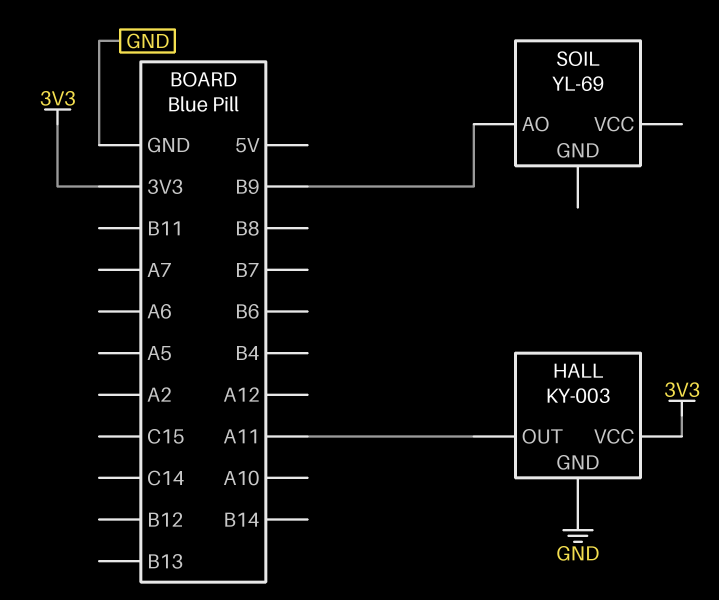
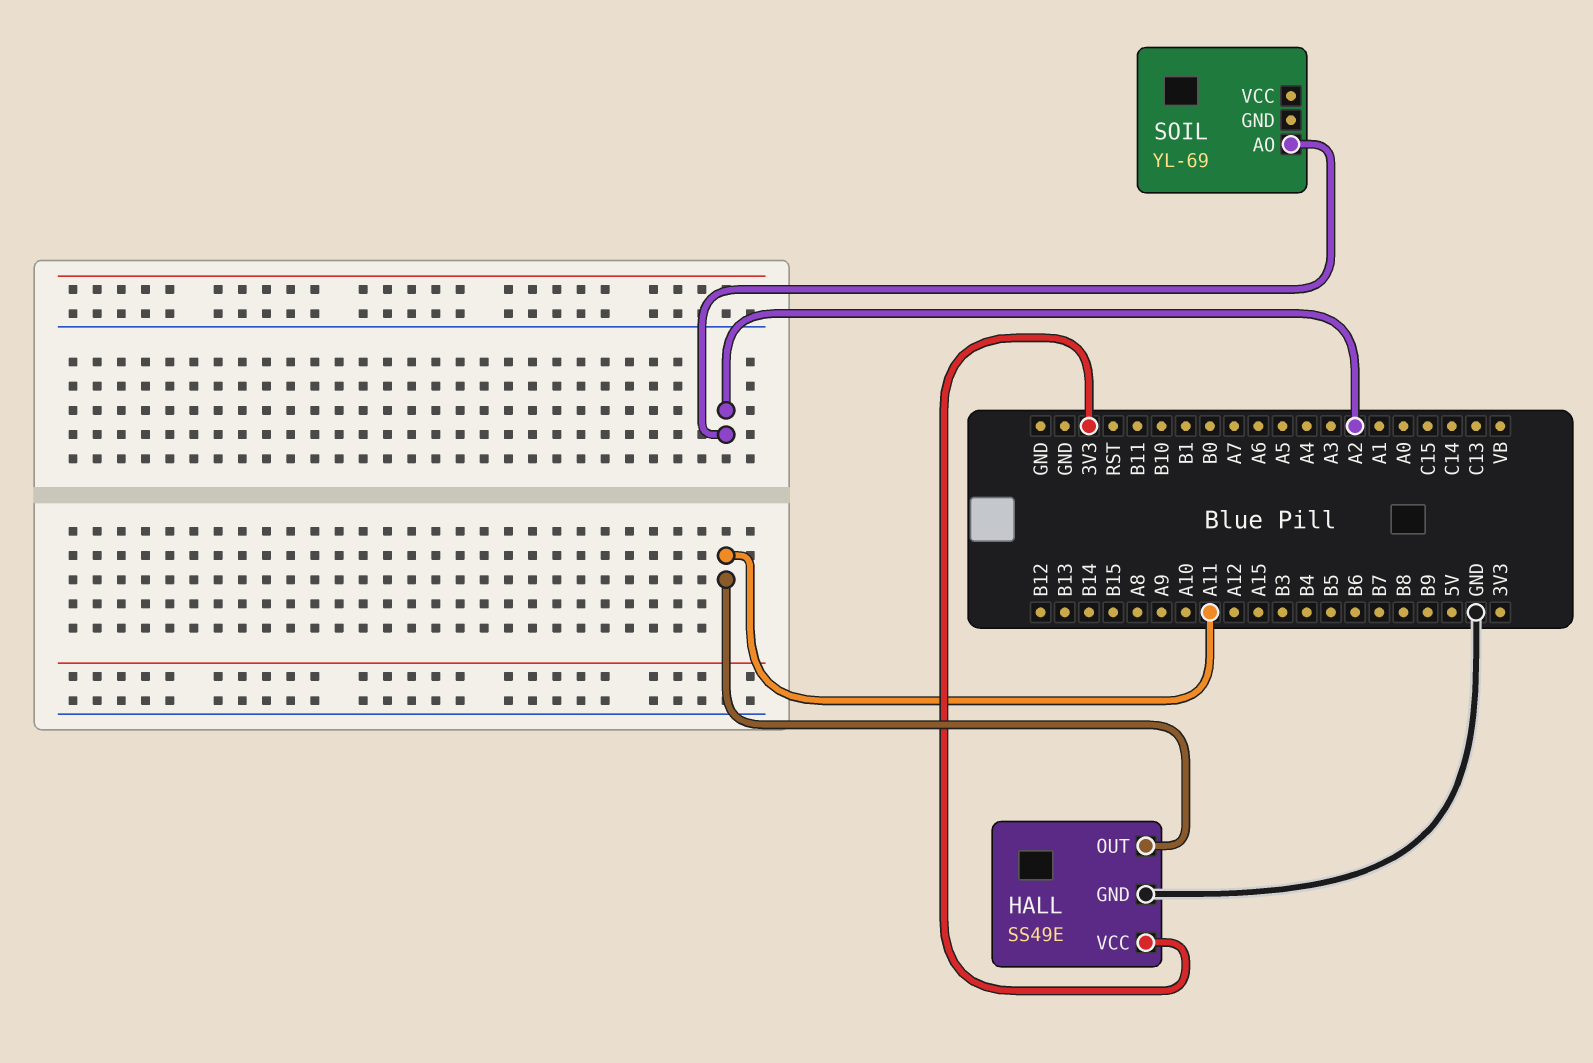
HALL: KY-003 -> SS49E
SOIL pin AO: B9 -> A2

